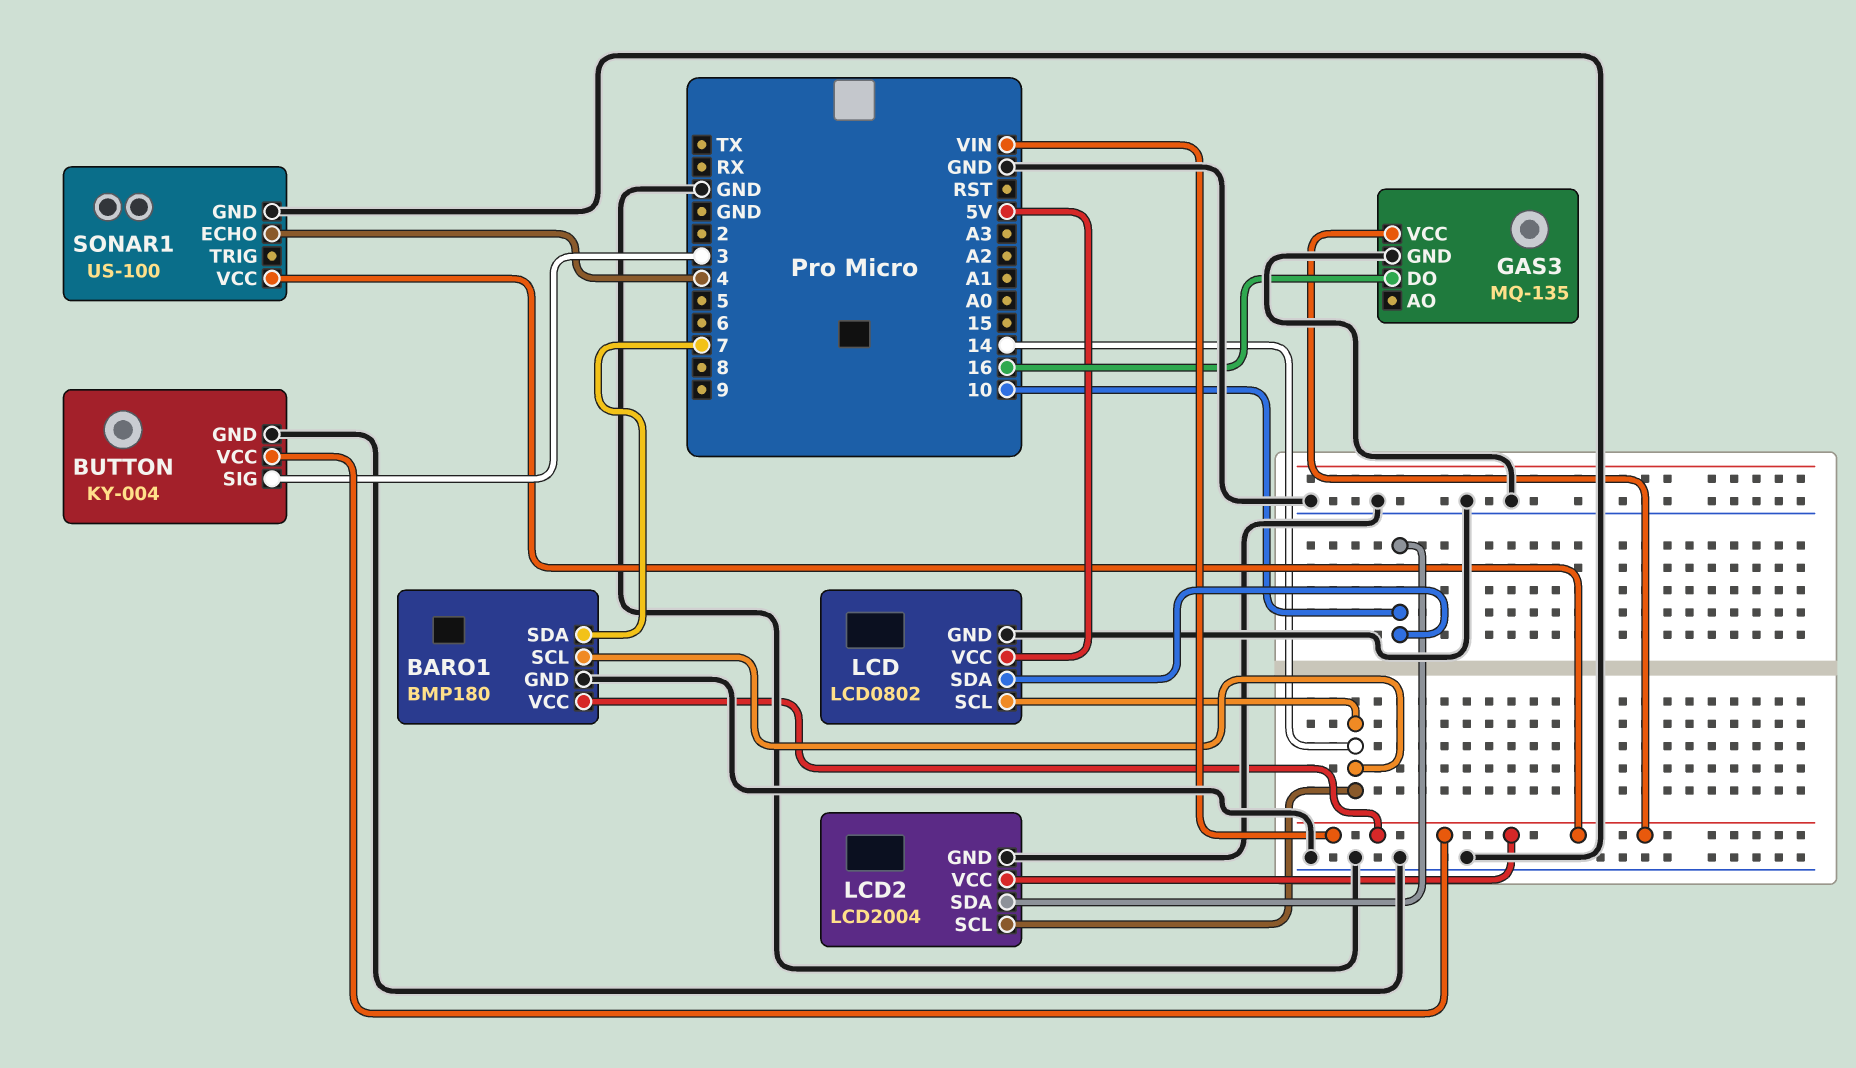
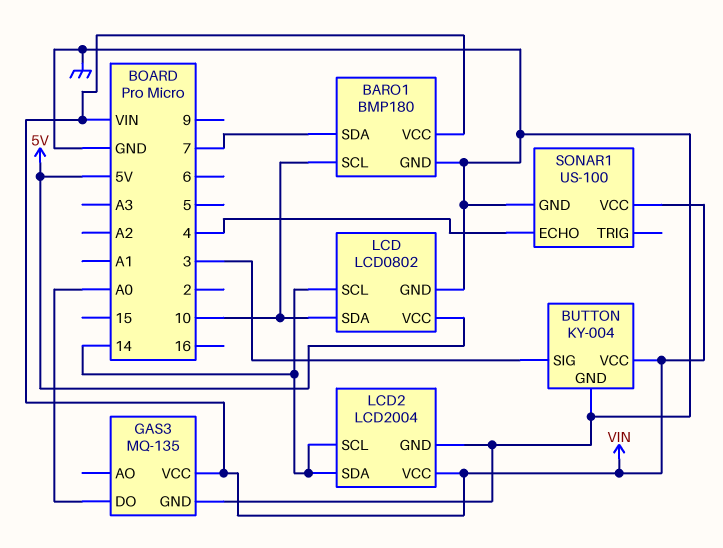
BARO1 pin SCL: 14 -> 10
GAS3 pin DO: 16 -> A0
LCD2 pin SDA: 10 -> 14

